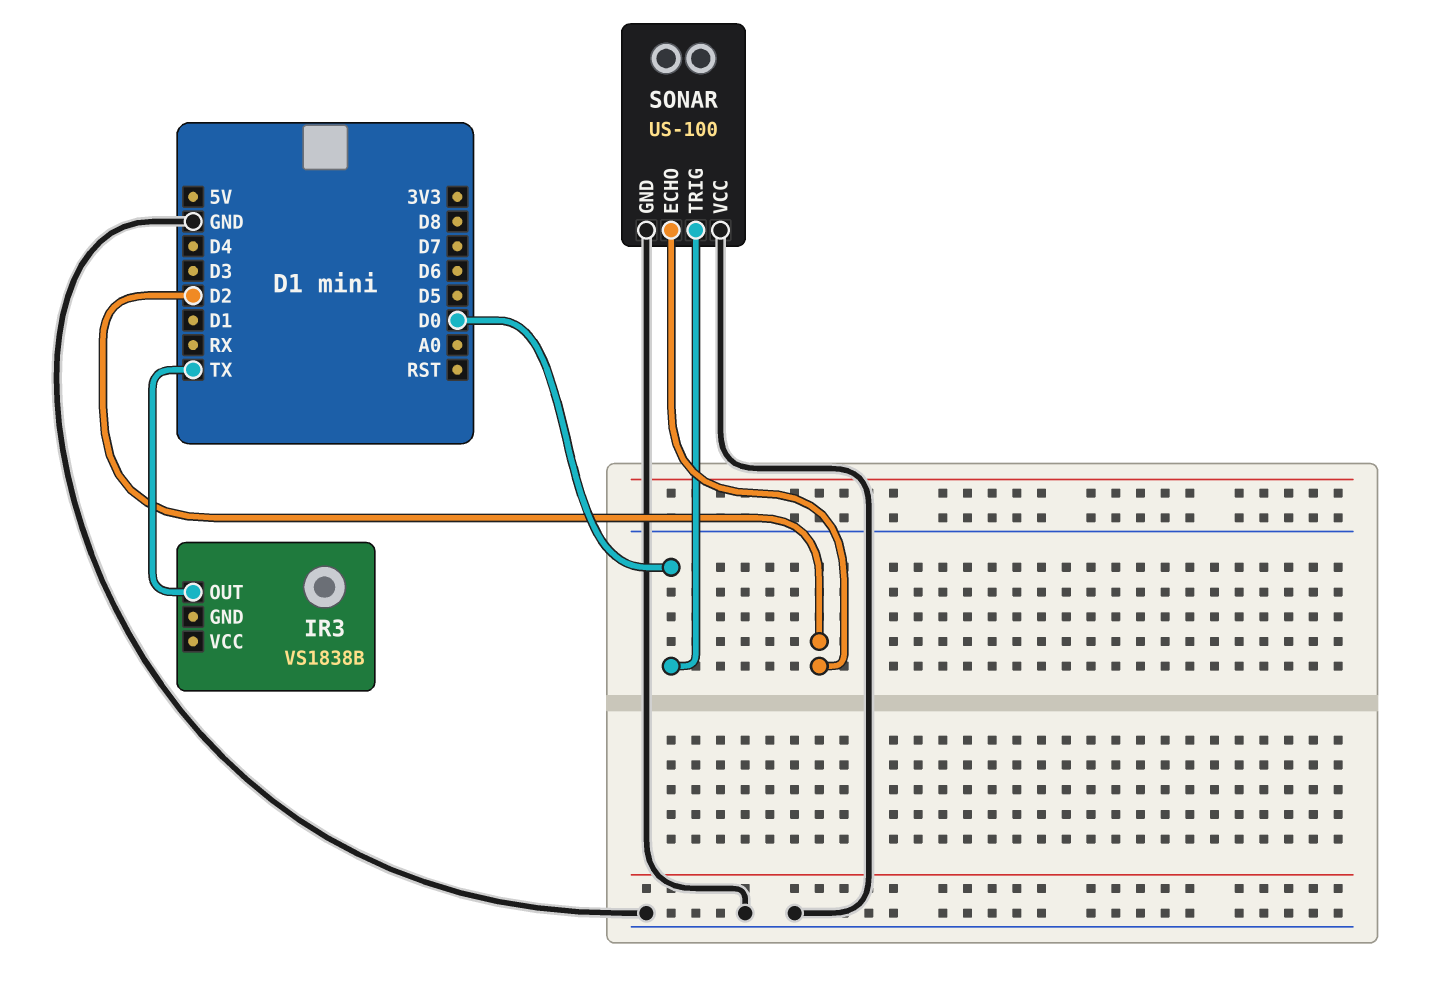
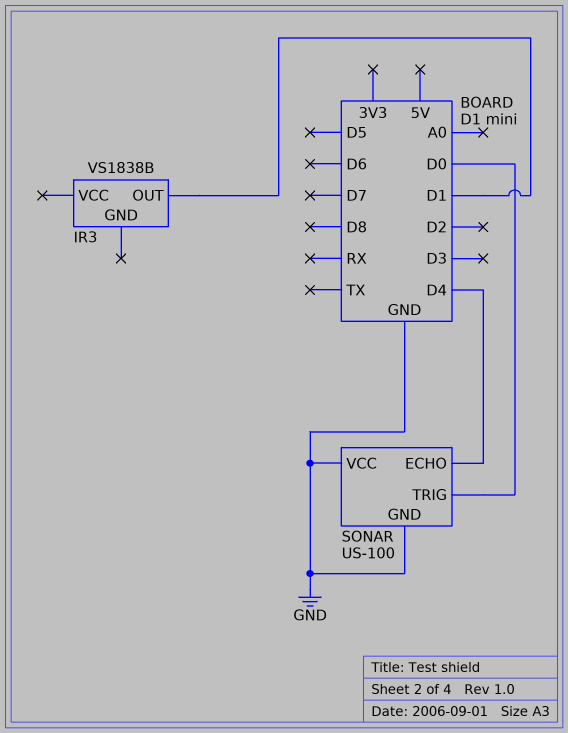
IR3 pin OUT: TX -> D1
SONAR pin ECHO: D2 -> D4

